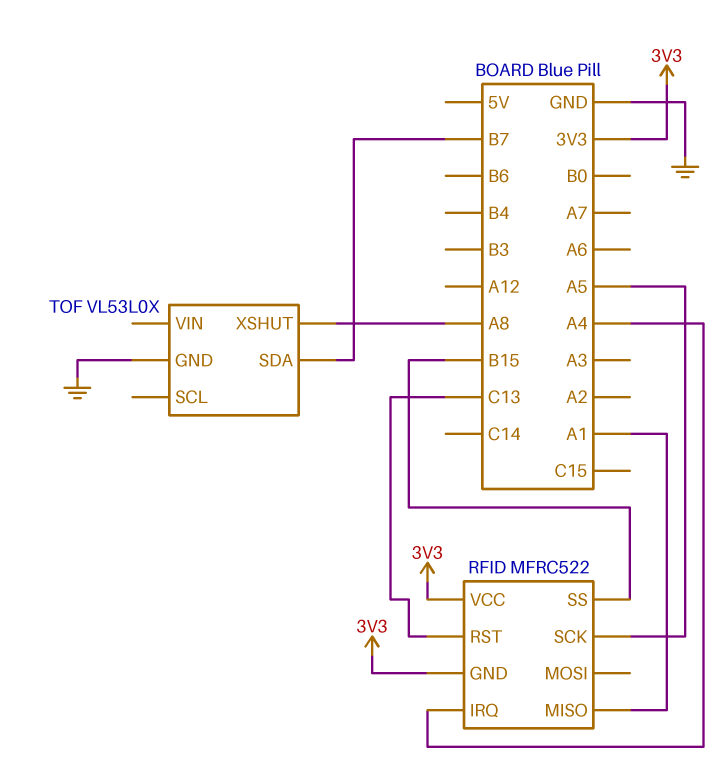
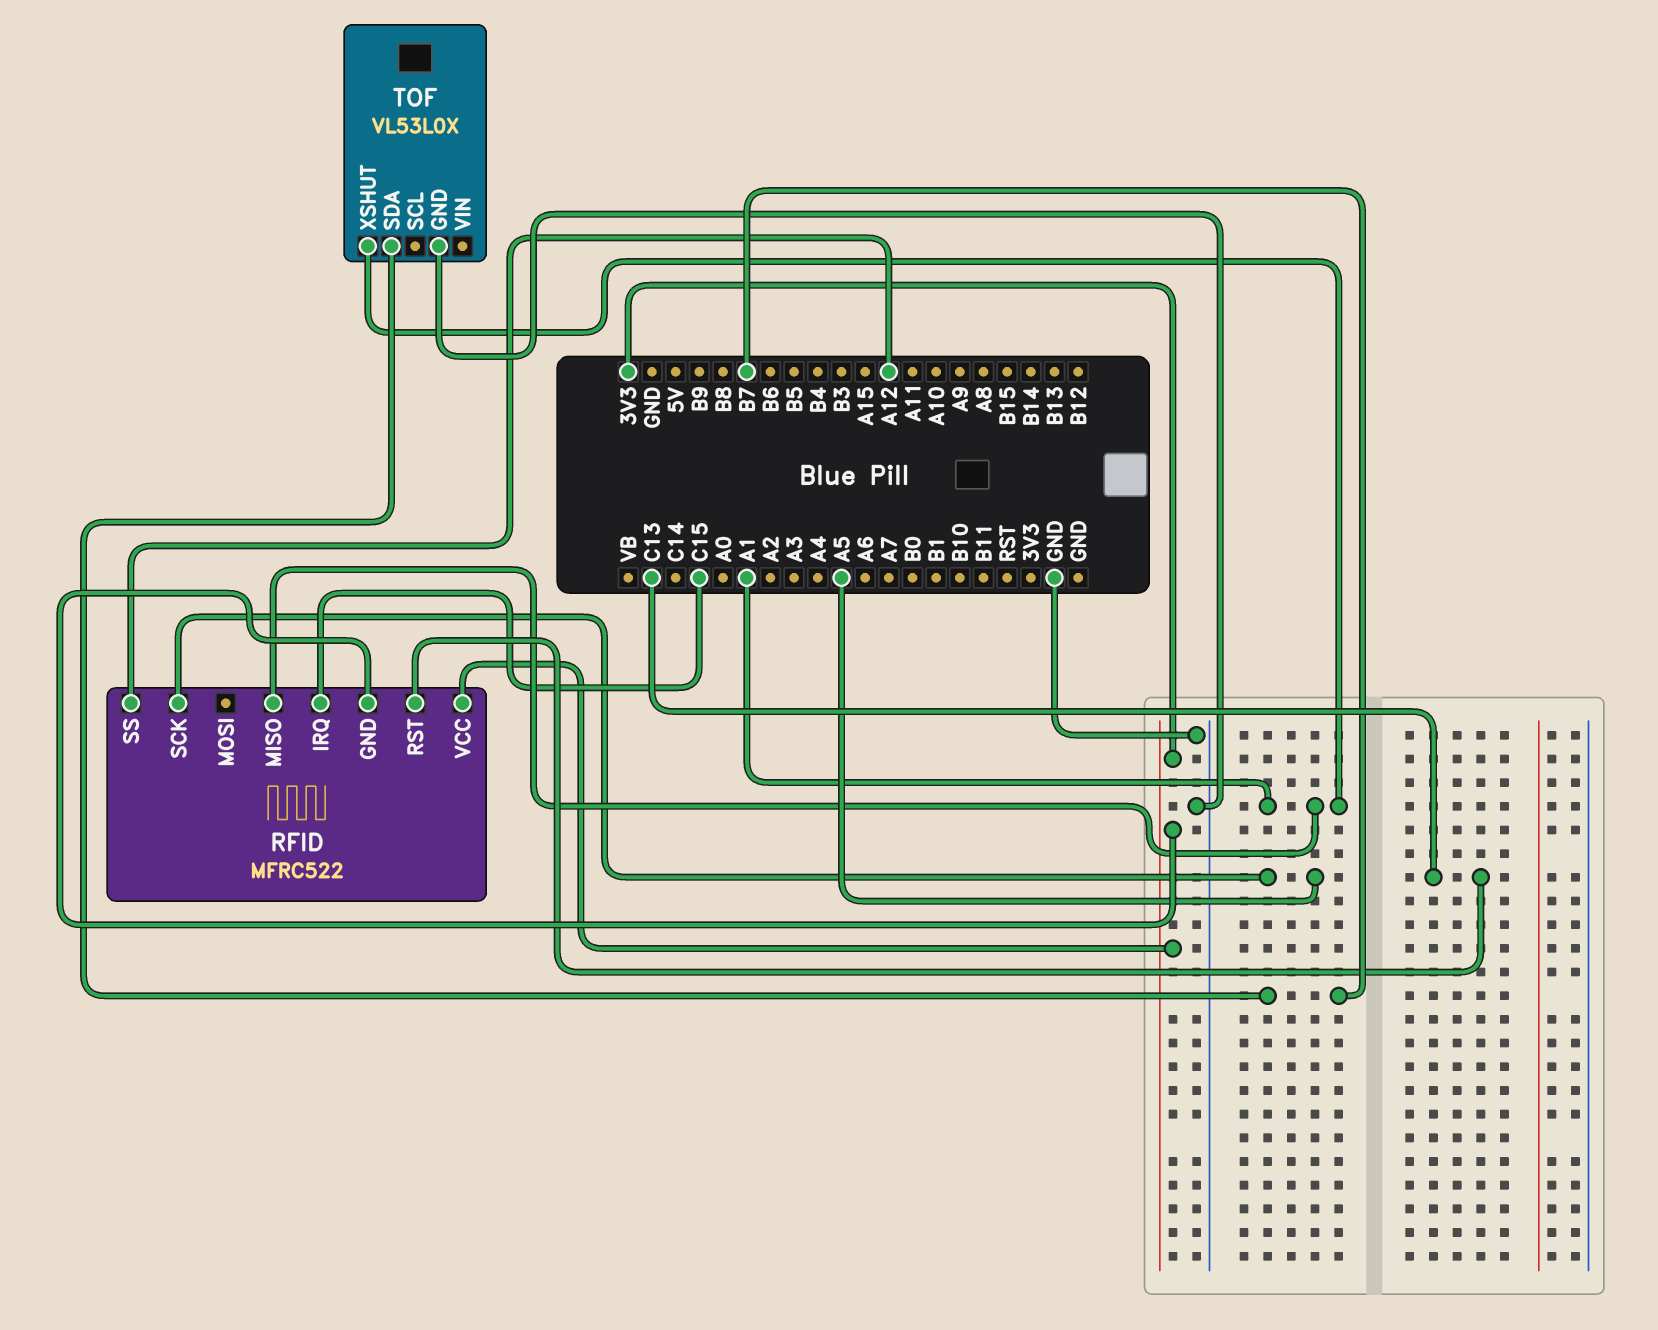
RFID pin IRQ: A4 -> C15
RFID pin SS: B15 -> A12
TOF pin XSHUT: A8 -> A1

